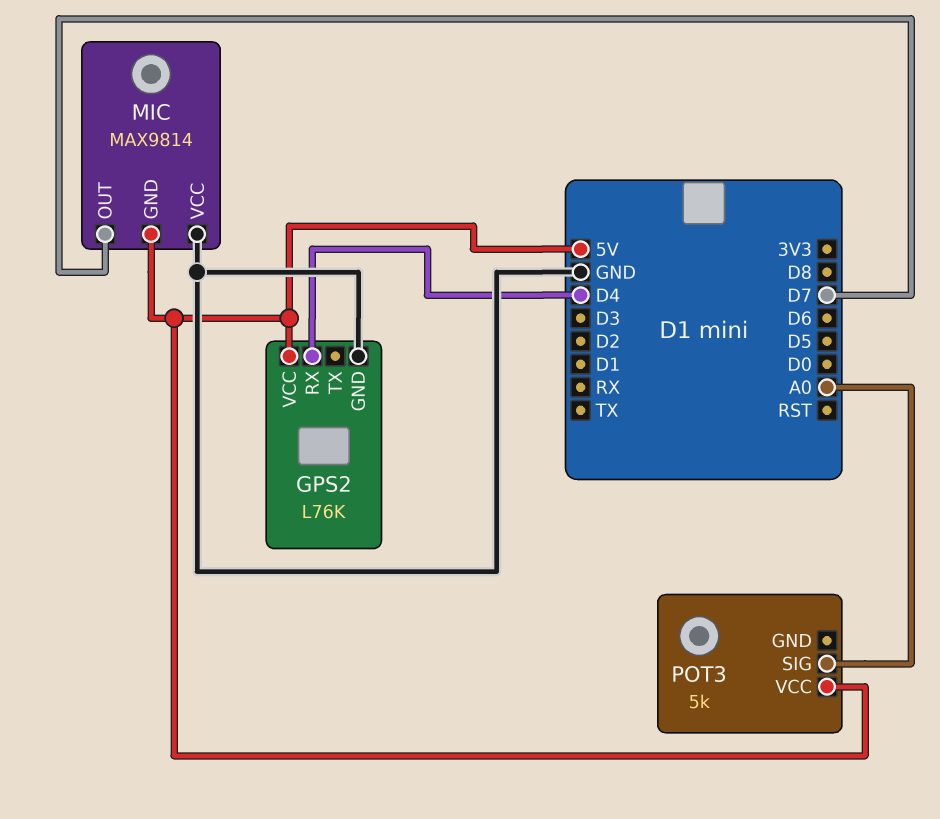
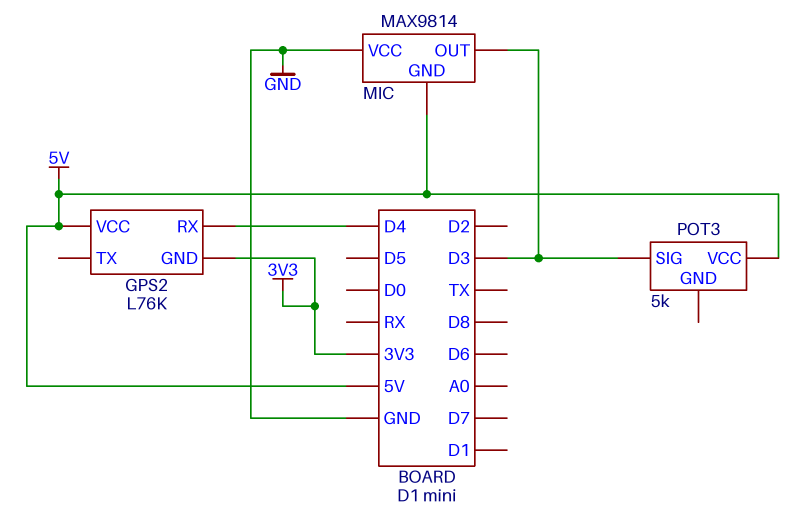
GPS2 pin GND: GND -> 3V3
MIC pin OUT: D7 -> D3
POT3 pin SIG: A0 -> D3

